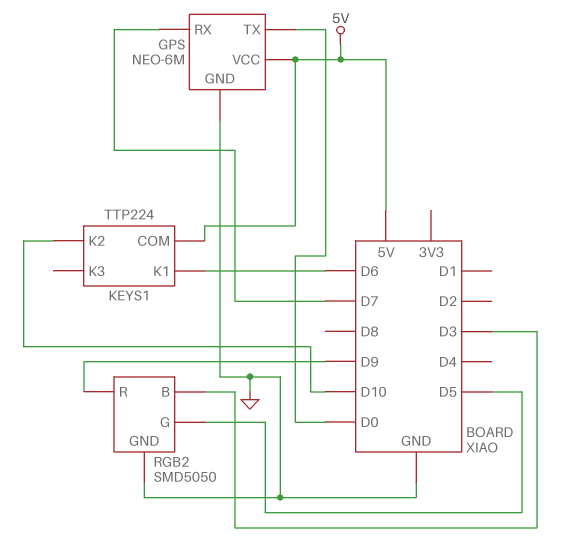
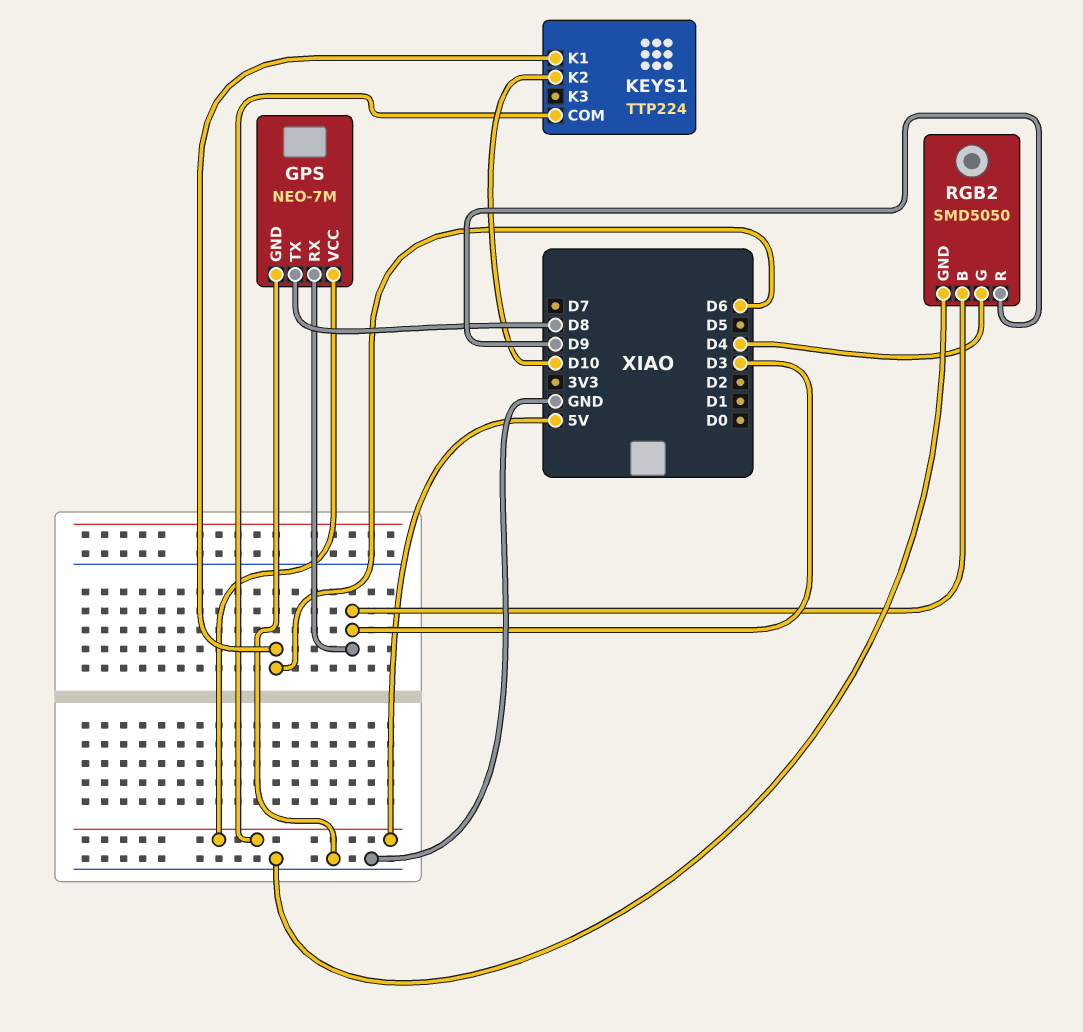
GPS: NEO-6M -> NEO-7M
GPS pin RX: D7 -> D3
GPS pin TX: D0 -> D8
RGB2 pin G: D5 -> D4

